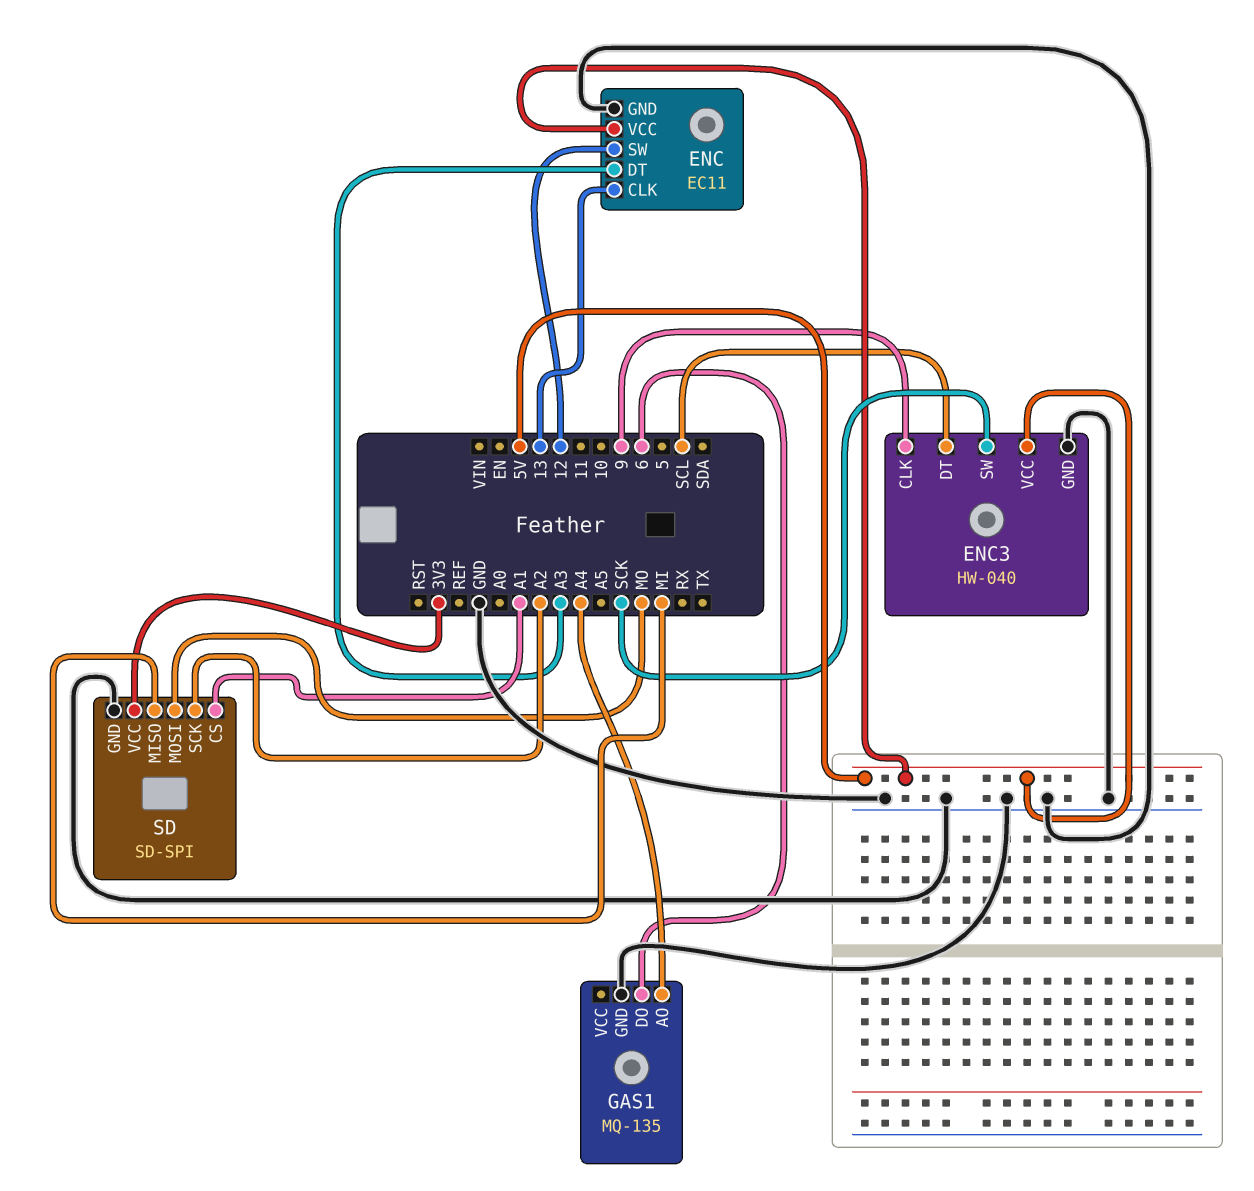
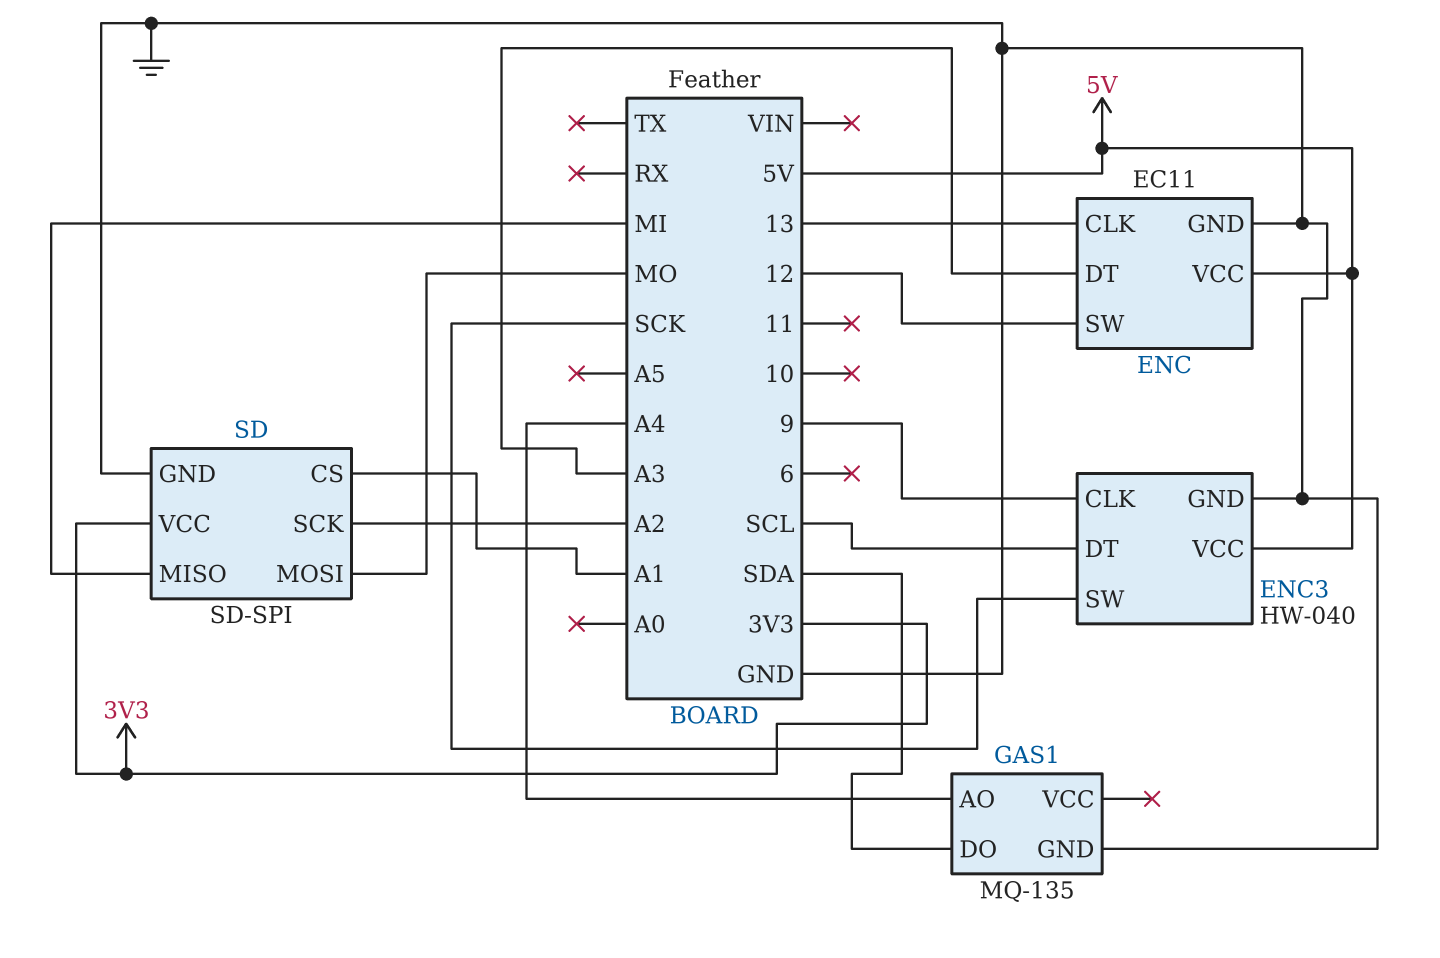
GAS1 pin DO: 6 -> SDA

